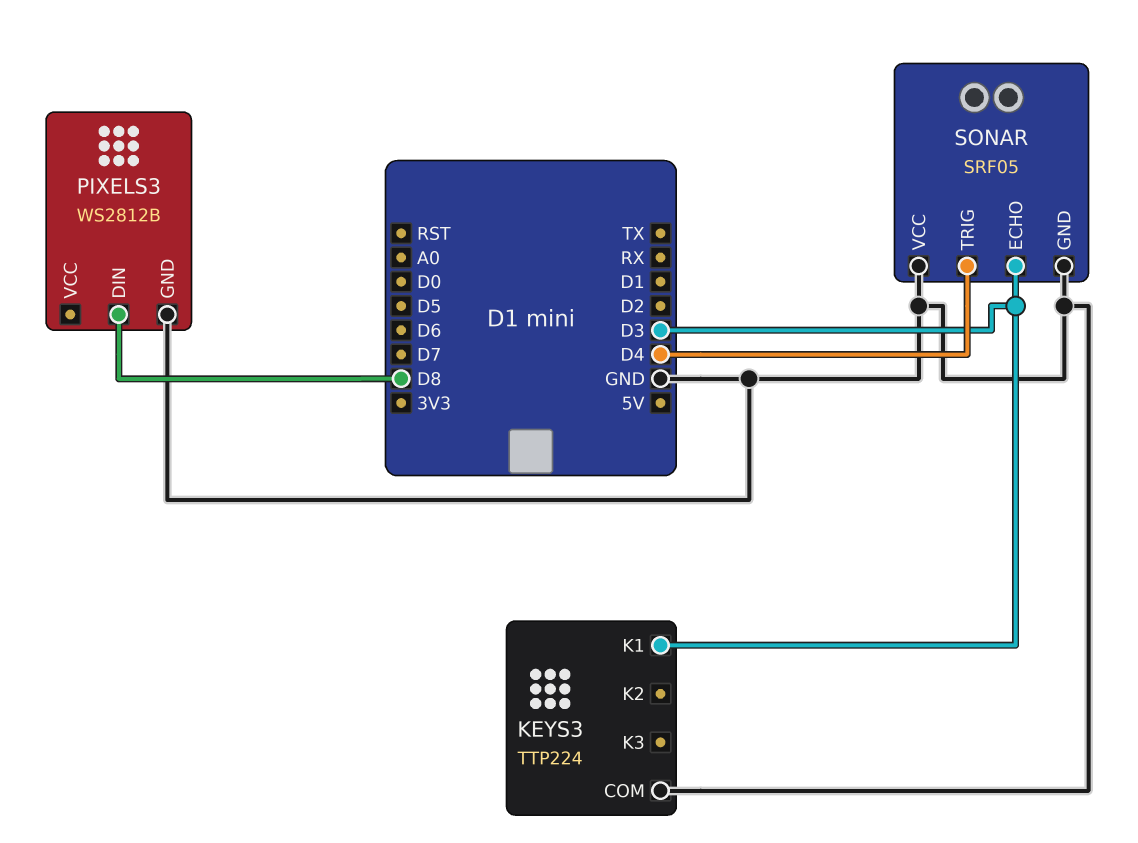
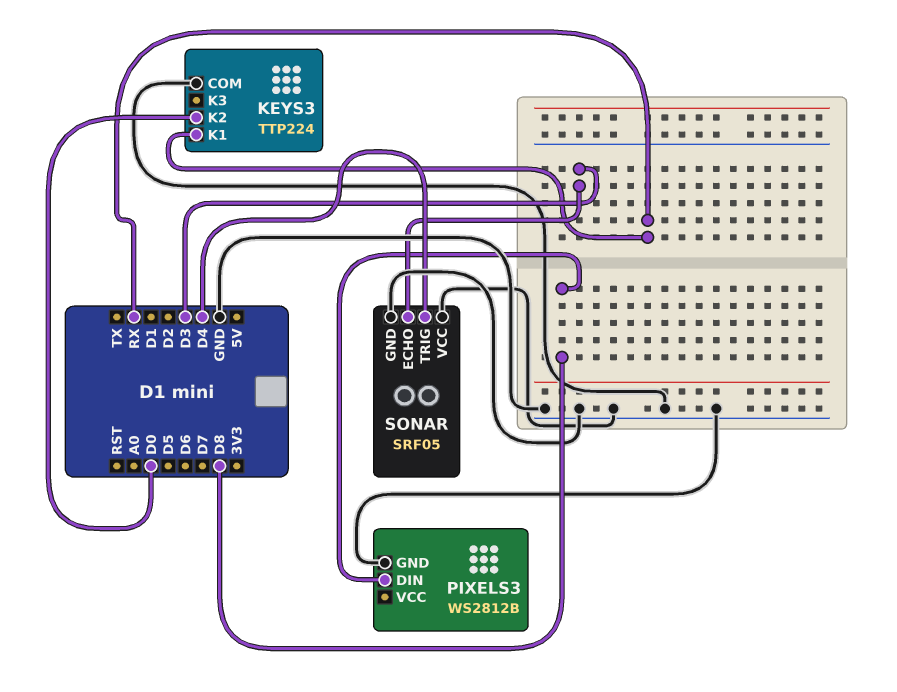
KEYS3 pin K1: D3 -> RX
KEYS3 pin K2: none -> D0

